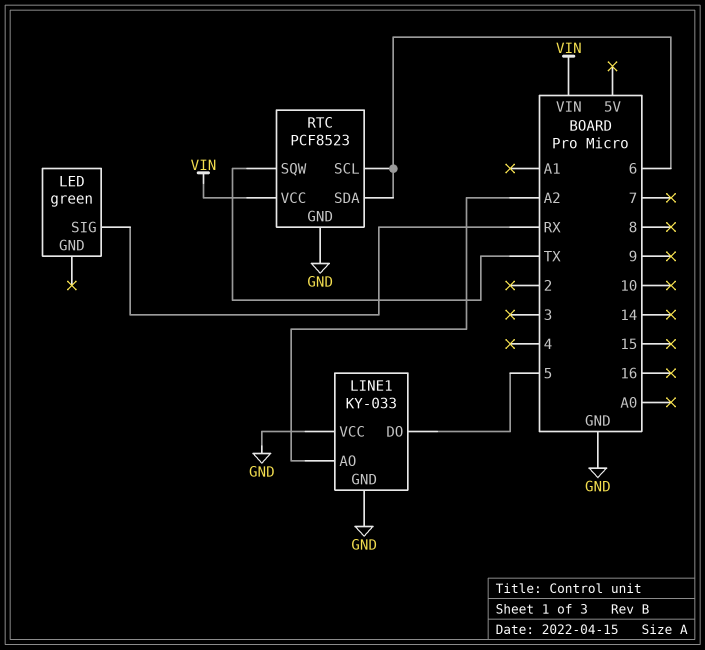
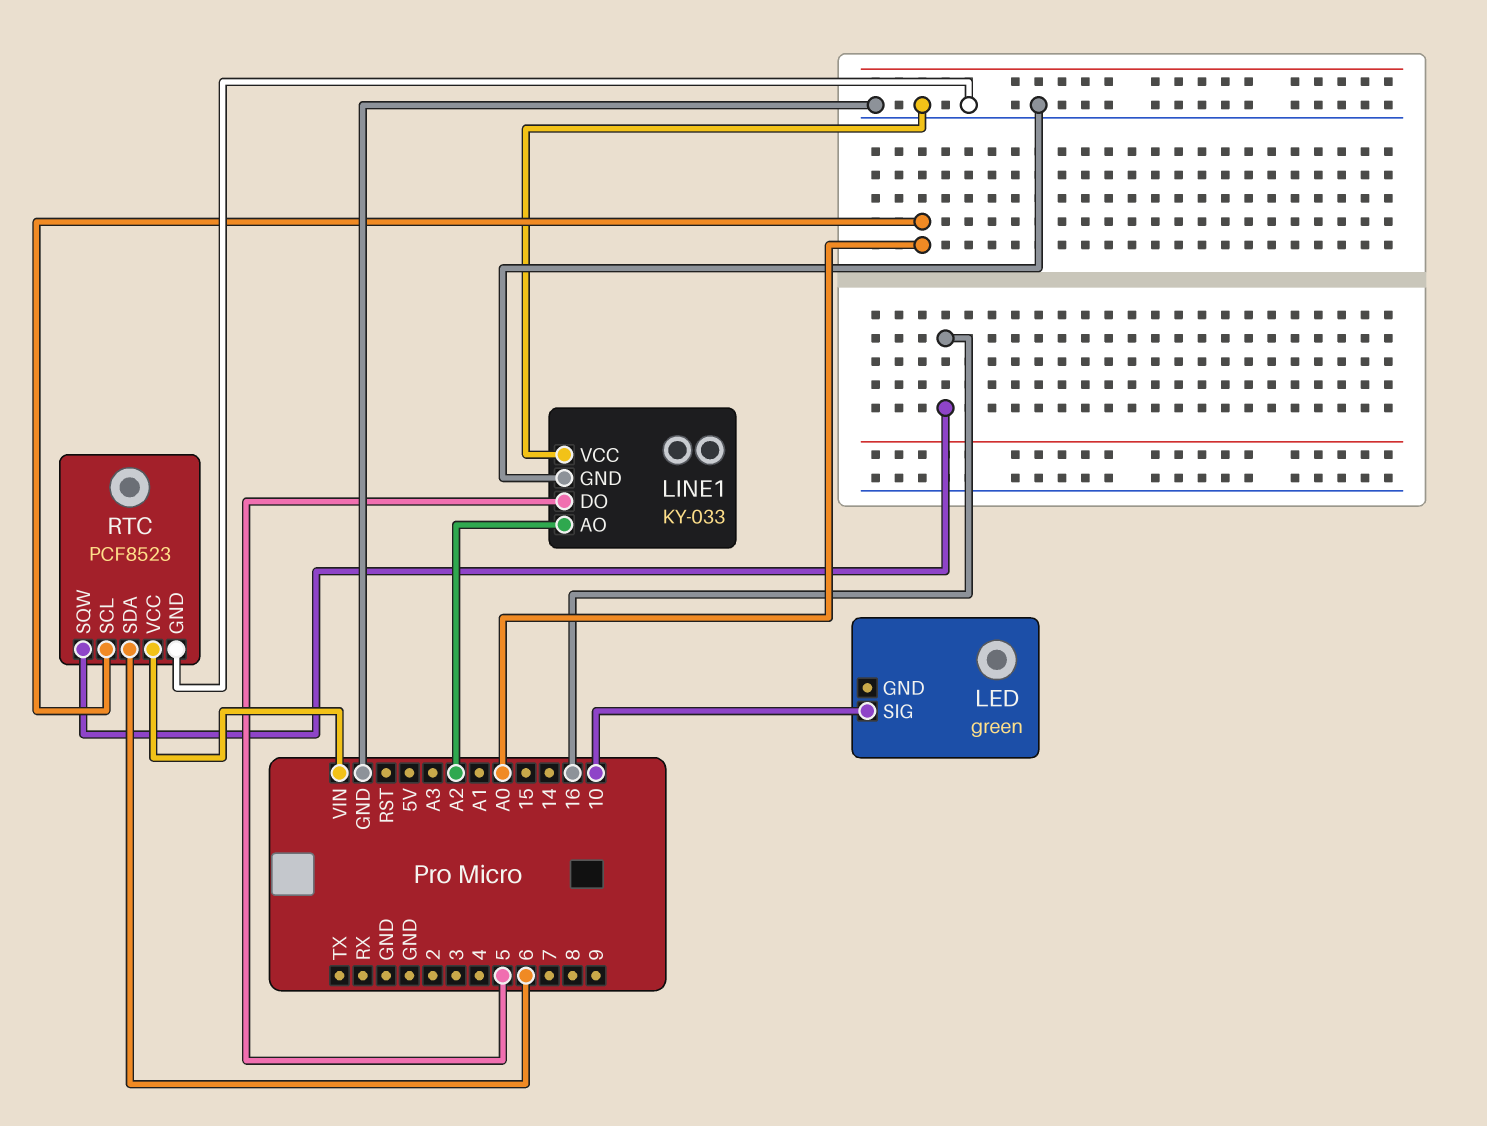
LED pin SIG: RX -> 10
RTC pin SCL: 6 -> A0
RTC pin SQW: TX -> 16

